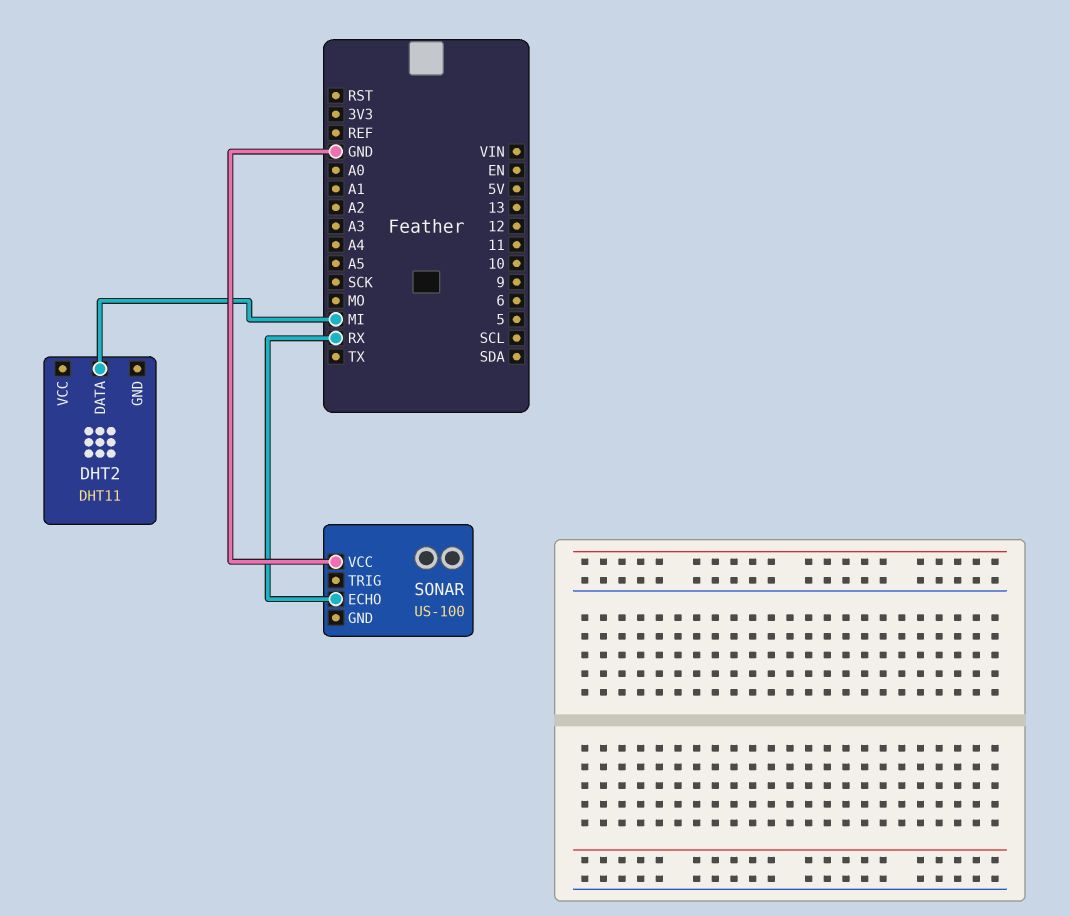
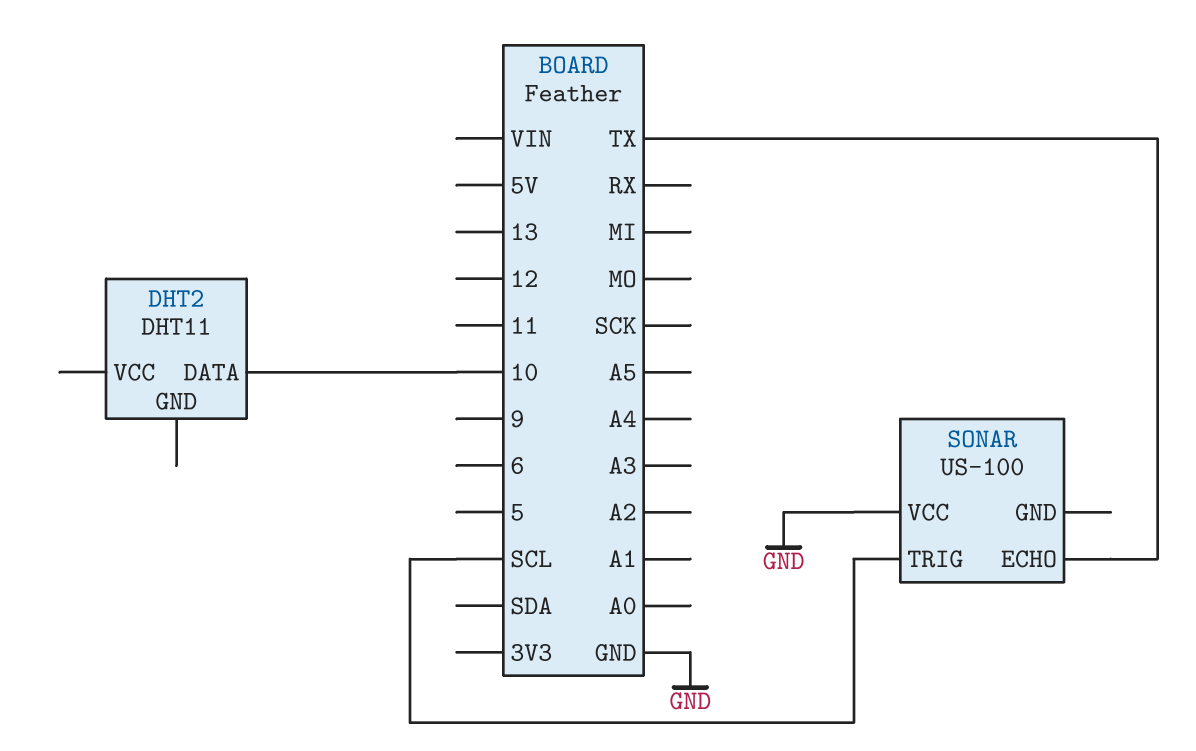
DHT2 pin DATA: MI -> 10
SONAR pin ECHO: RX -> TX
SONAR pin TRIG: none -> SCL

